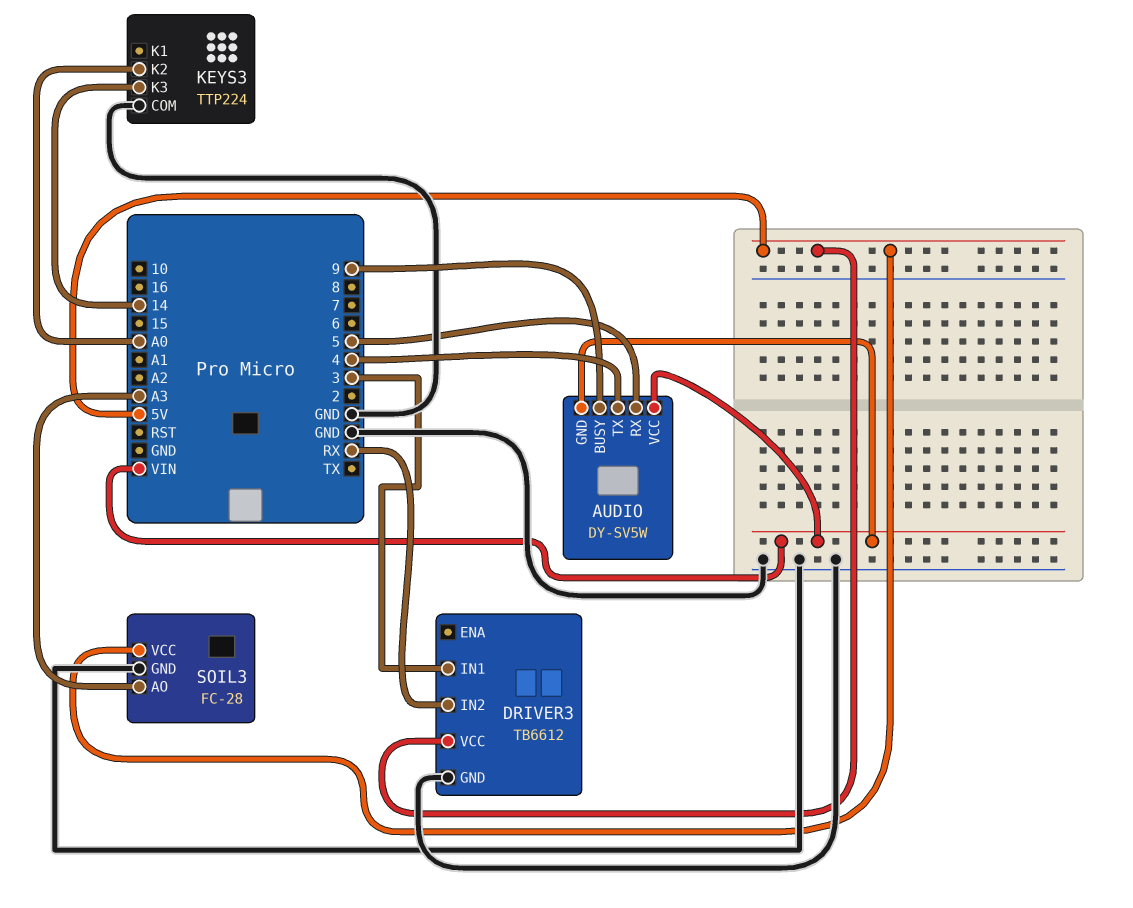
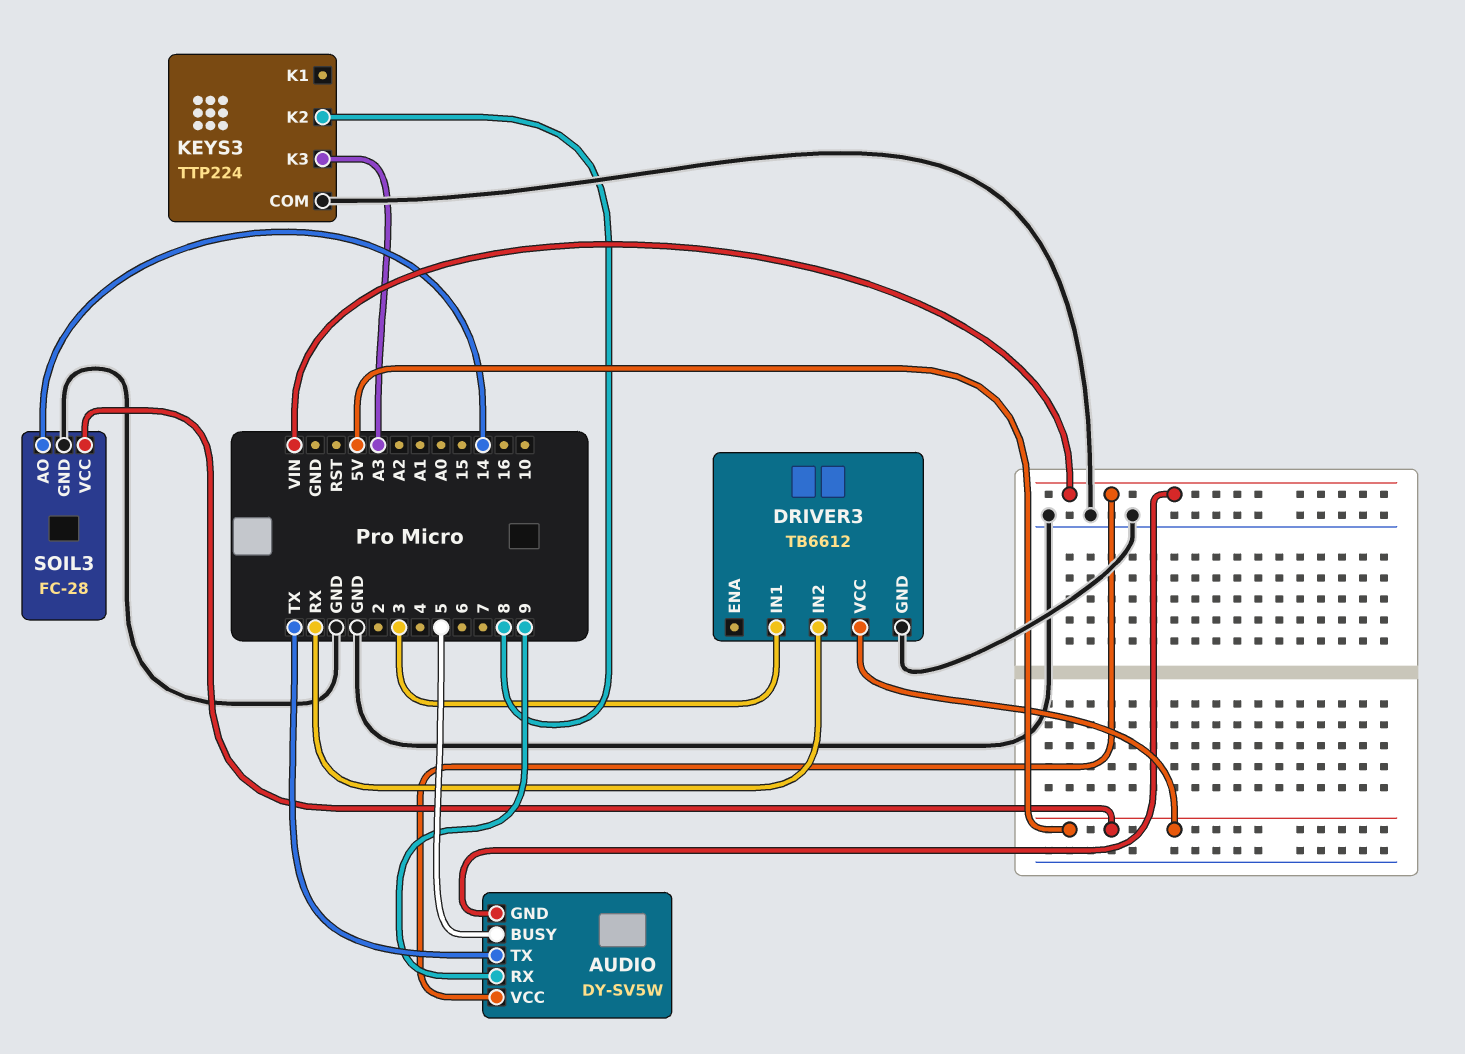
AUDIO pin BUSY: 9 -> 5
AUDIO pin RX: 5 -> 9
AUDIO pin TX: 4 -> TX
KEYS3 pin K2: A0 -> 8
KEYS3 pin K3: 14 -> A3
SOIL3 pin AO: A3 -> 14

